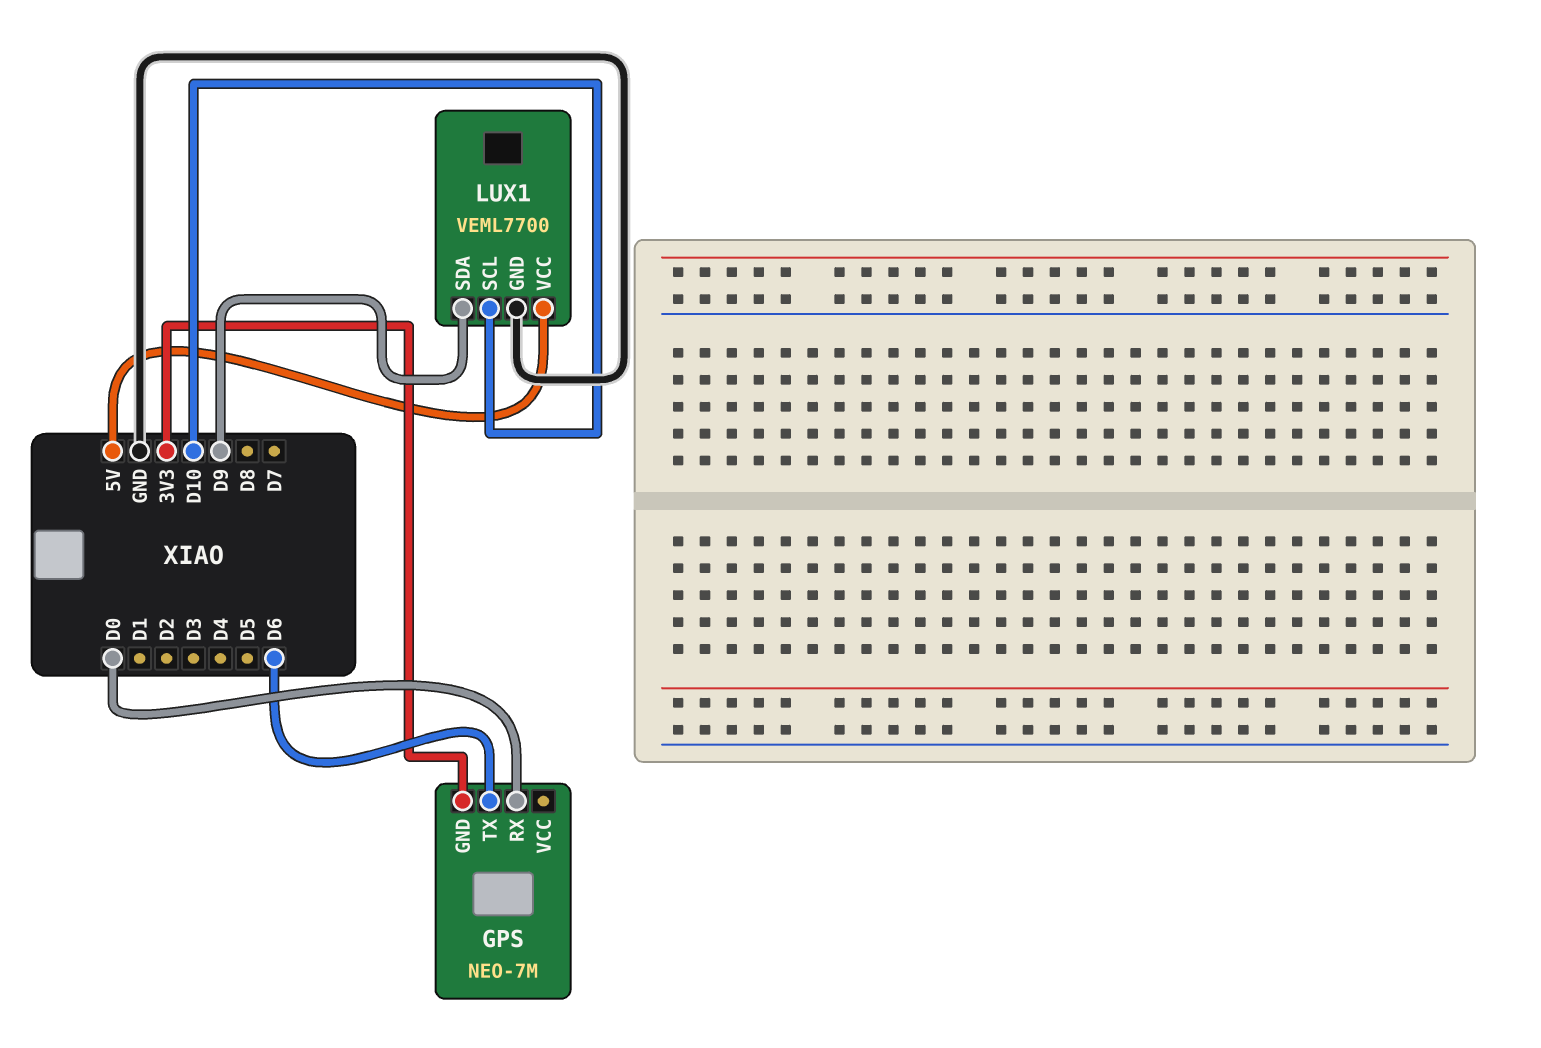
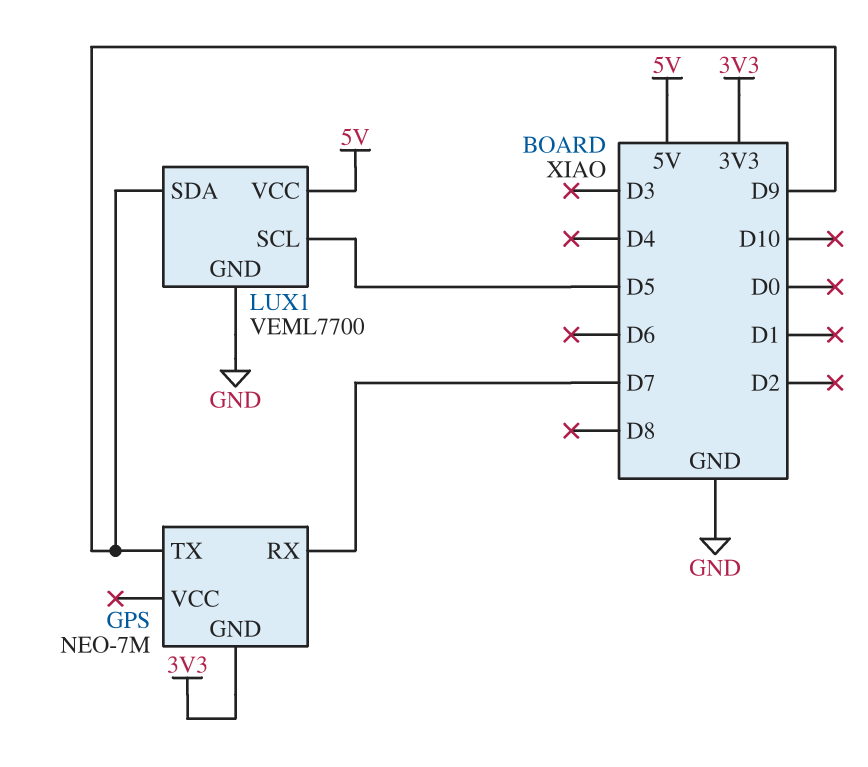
GPS pin RX: D0 -> D7
GPS pin TX: D6 -> D9
LUX1 pin SCL: D10 -> D5

